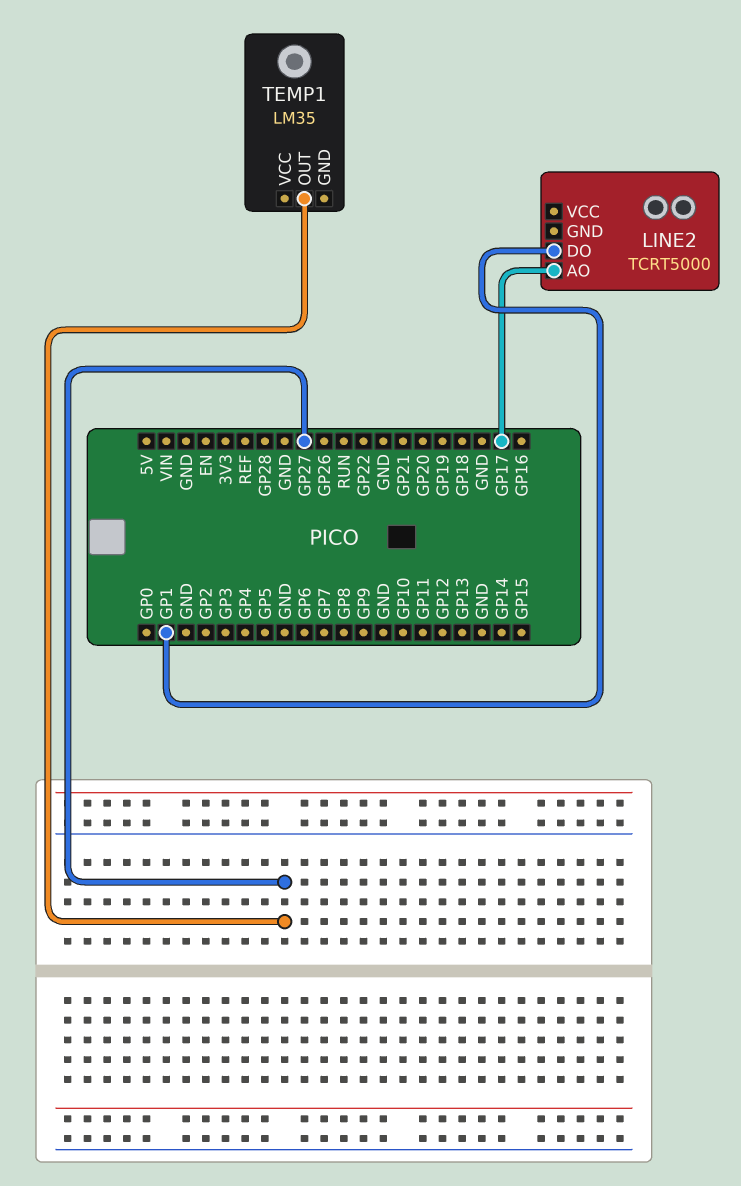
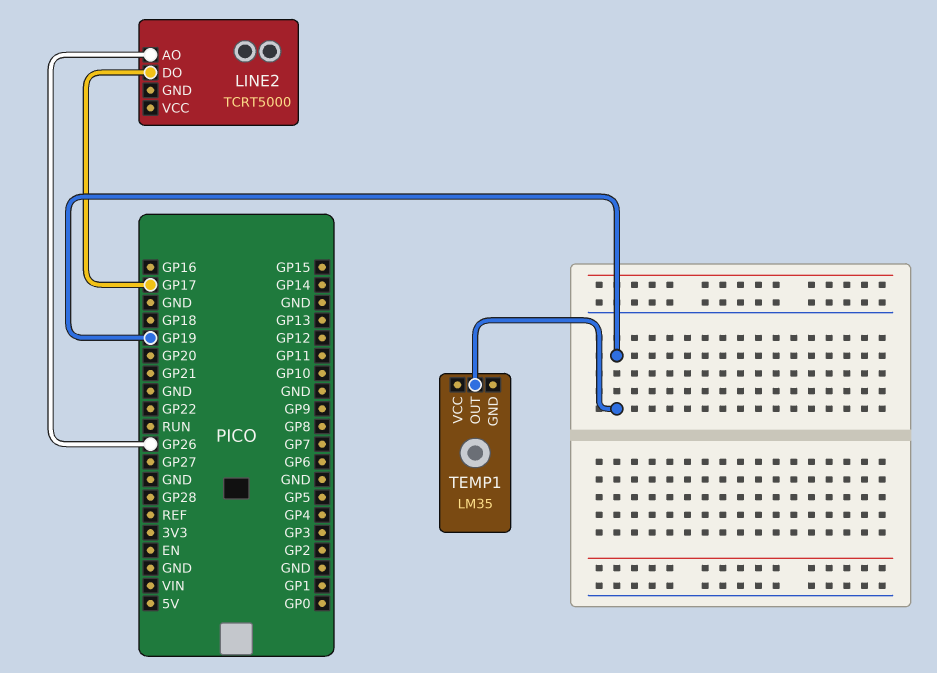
LINE2 pin AO: GP17 -> GP26
LINE2 pin DO: GP1 -> GP17
TEMP1 pin OUT: GP27 -> GP19

